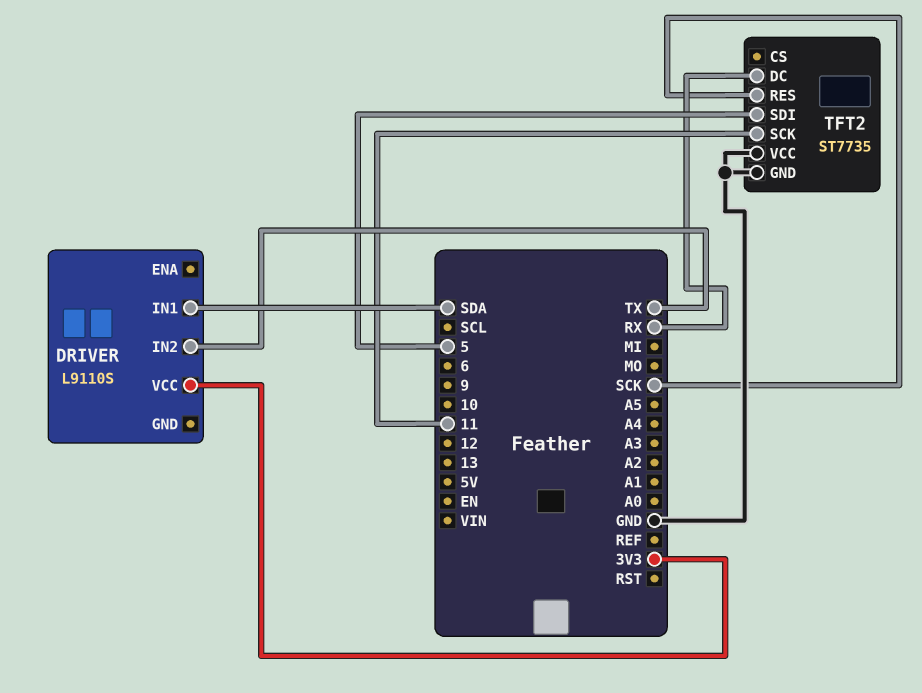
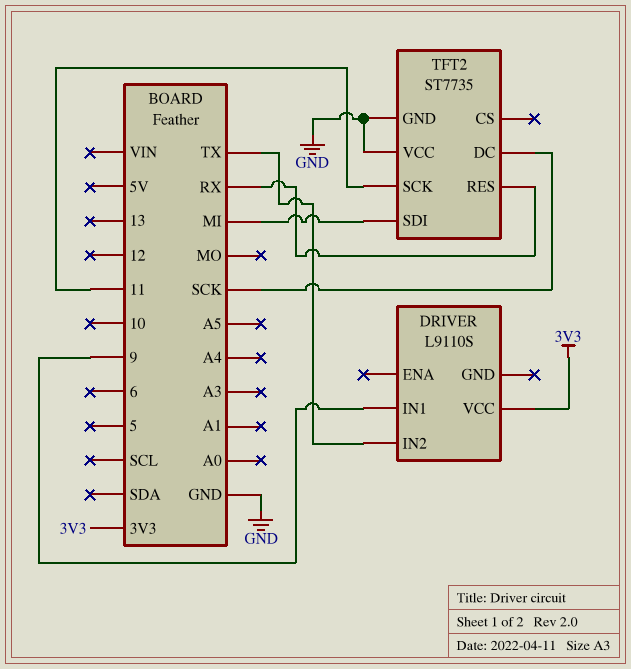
DRIVER pin IN1: SDA -> 9
TFT2 pin DC: RX -> SCK
TFT2 pin RES: SCK -> RX
TFT2 pin SDI: 5 -> MI

